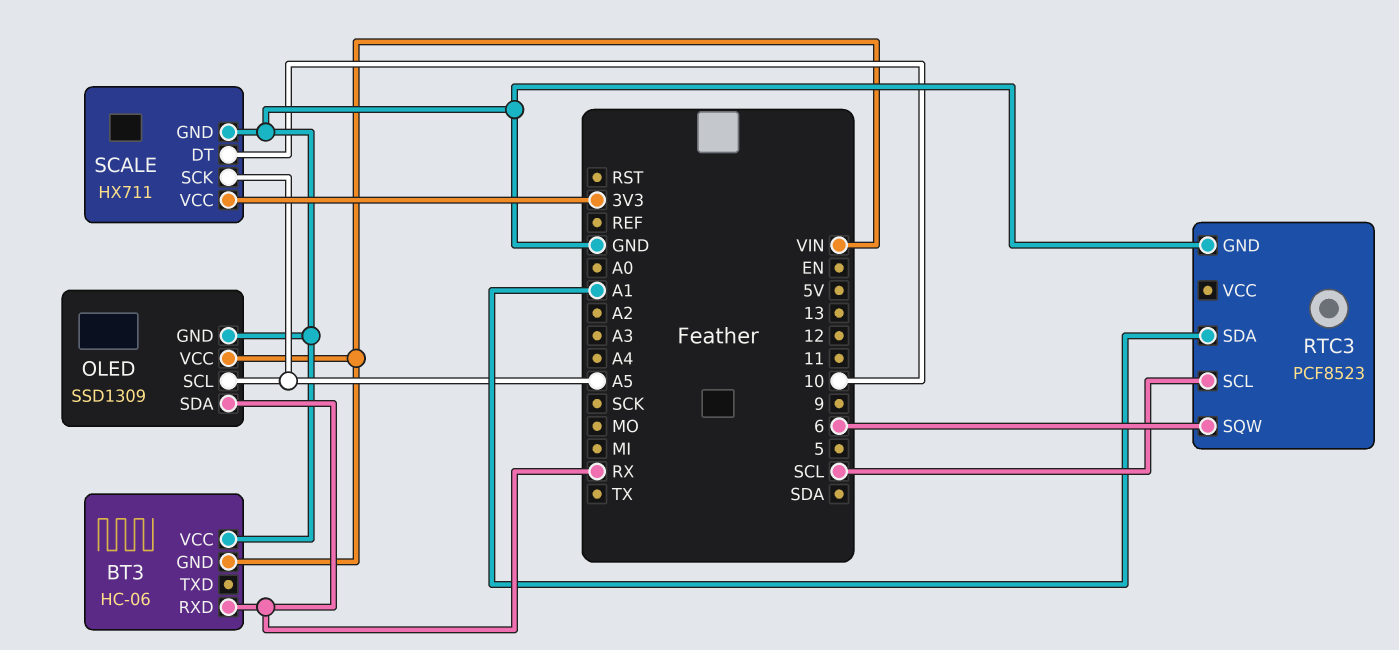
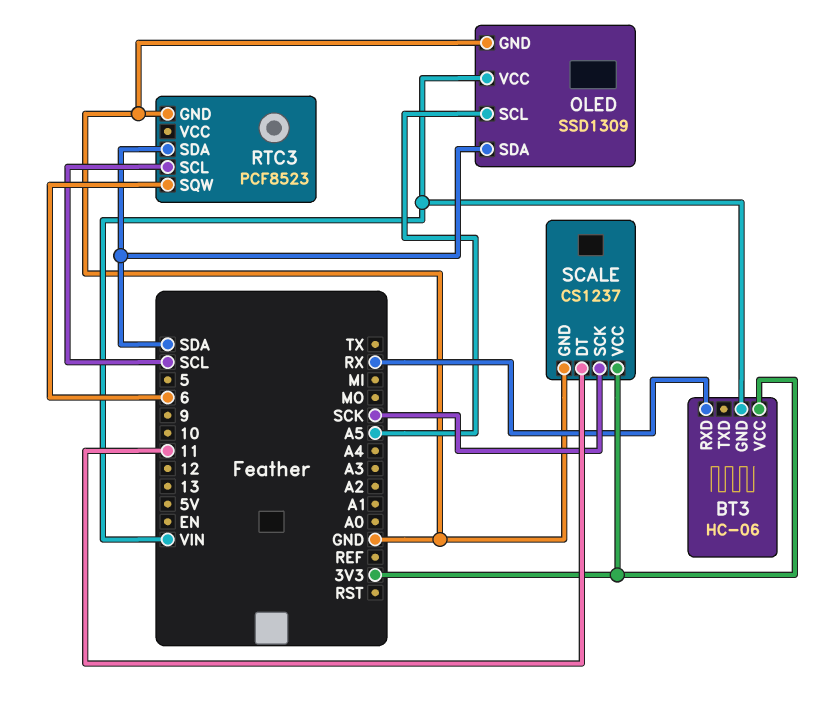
BT3 pin VCC: GND -> 3V3
OLED pin SDA: RX -> SDA
RTC3 pin SDA: A1 -> SDA
SCALE: HX711 -> CS1237
SCALE pin DT: 10 -> 11
SCALE pin SCK: A5 -> SCK

